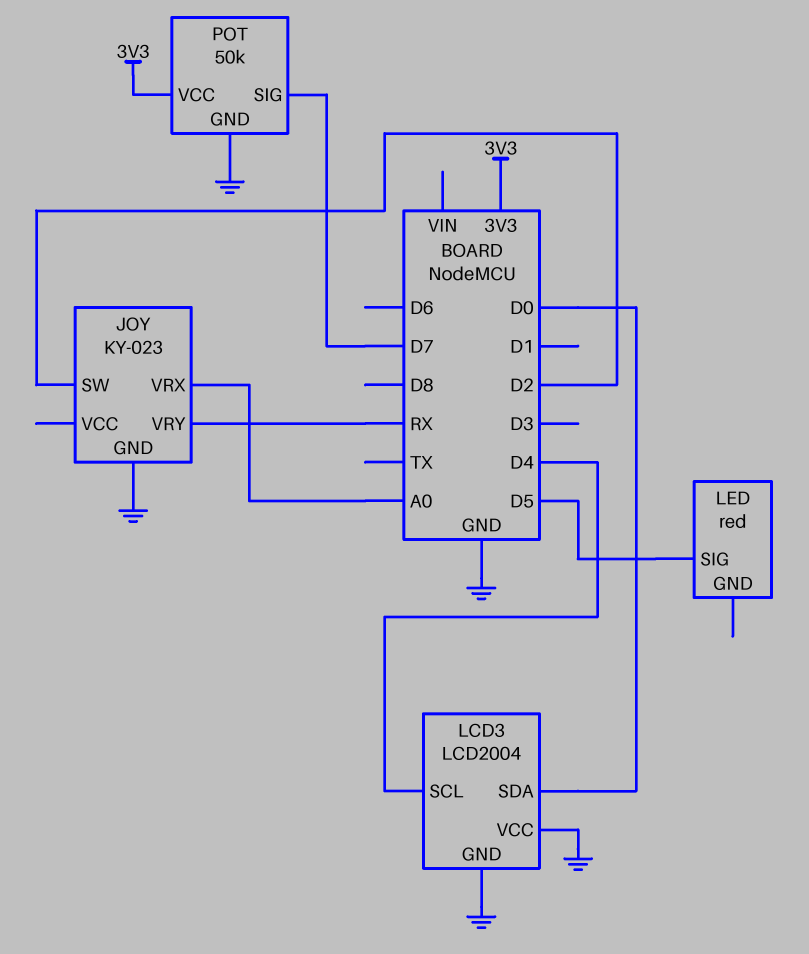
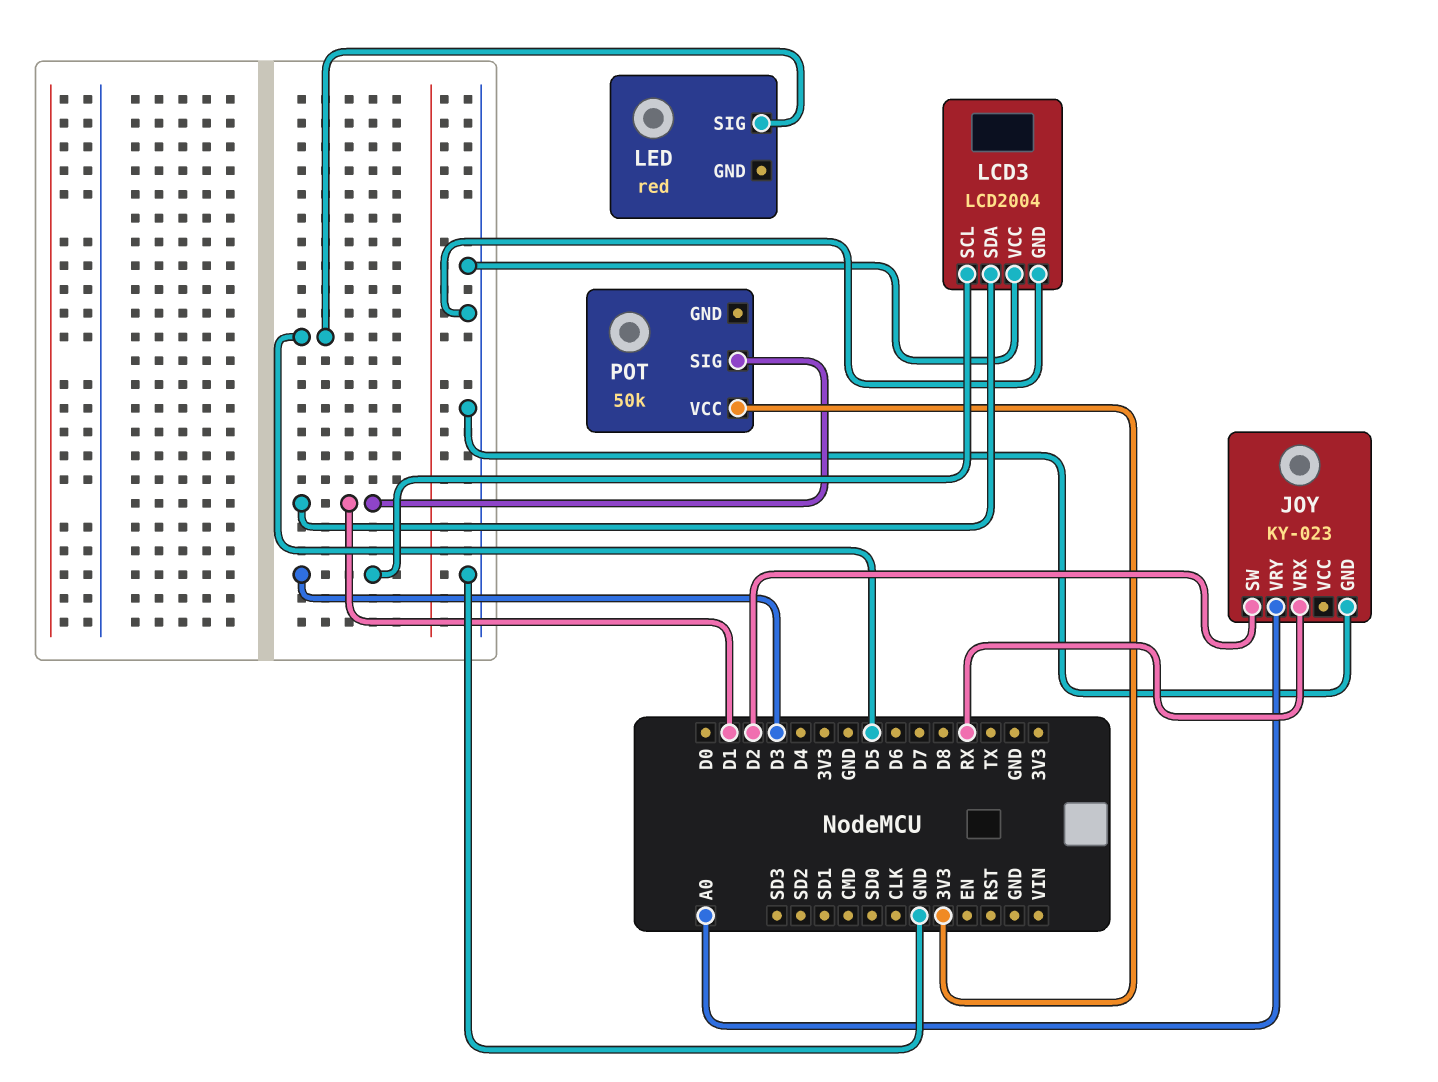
JOY pin VRX: A0 -> RX
JOY pin VRY: RX -> A0
LCD3 pin SCL: D4 -> D3
LCD3 pin SDA: D0 -> D1
POT pin GND: GND -> none
POT pin SIG: D7 -> D1

